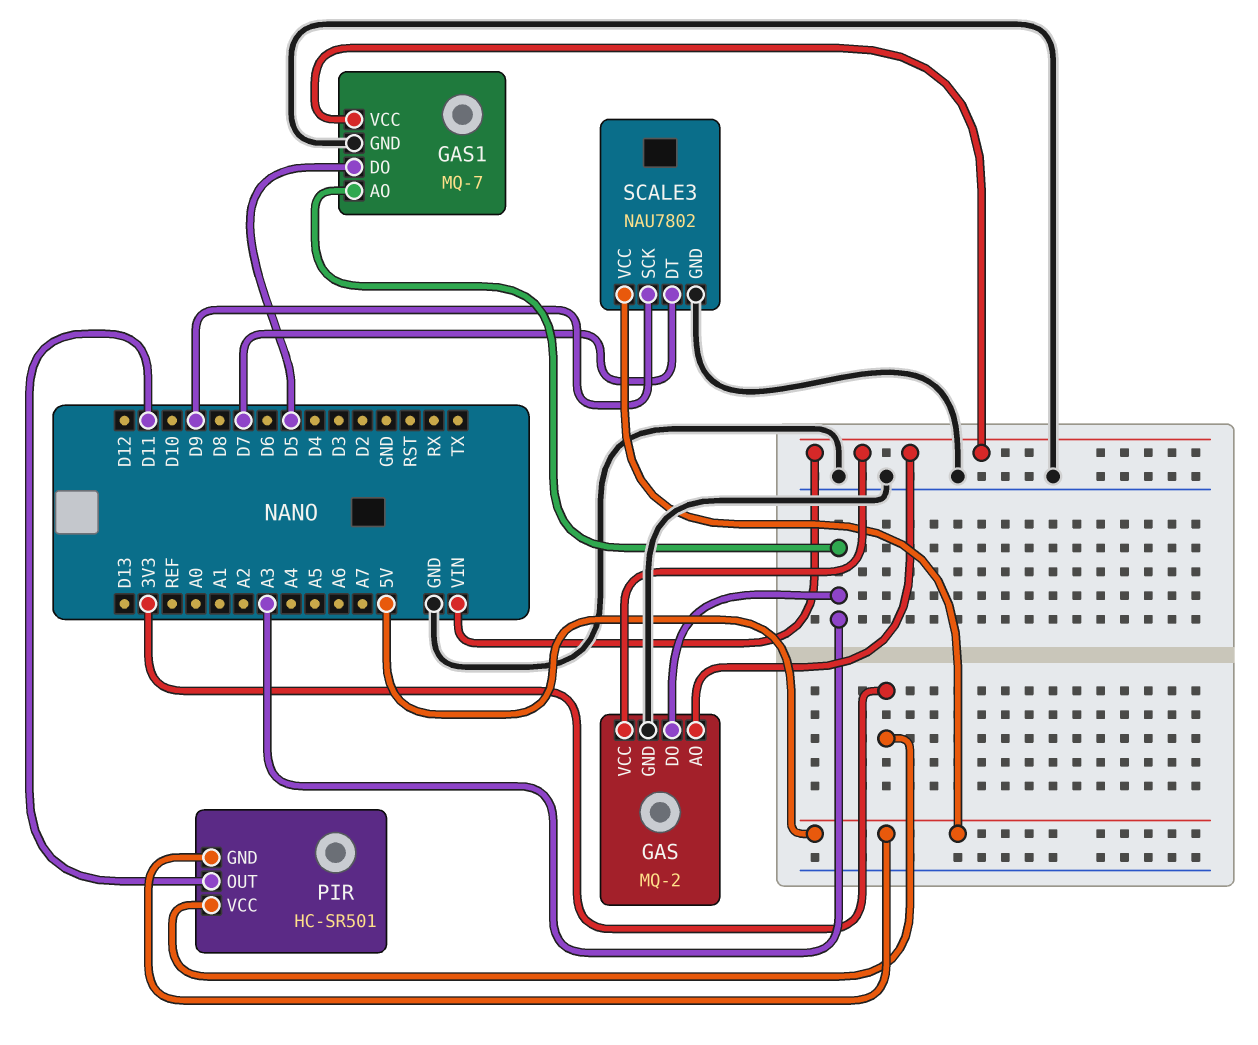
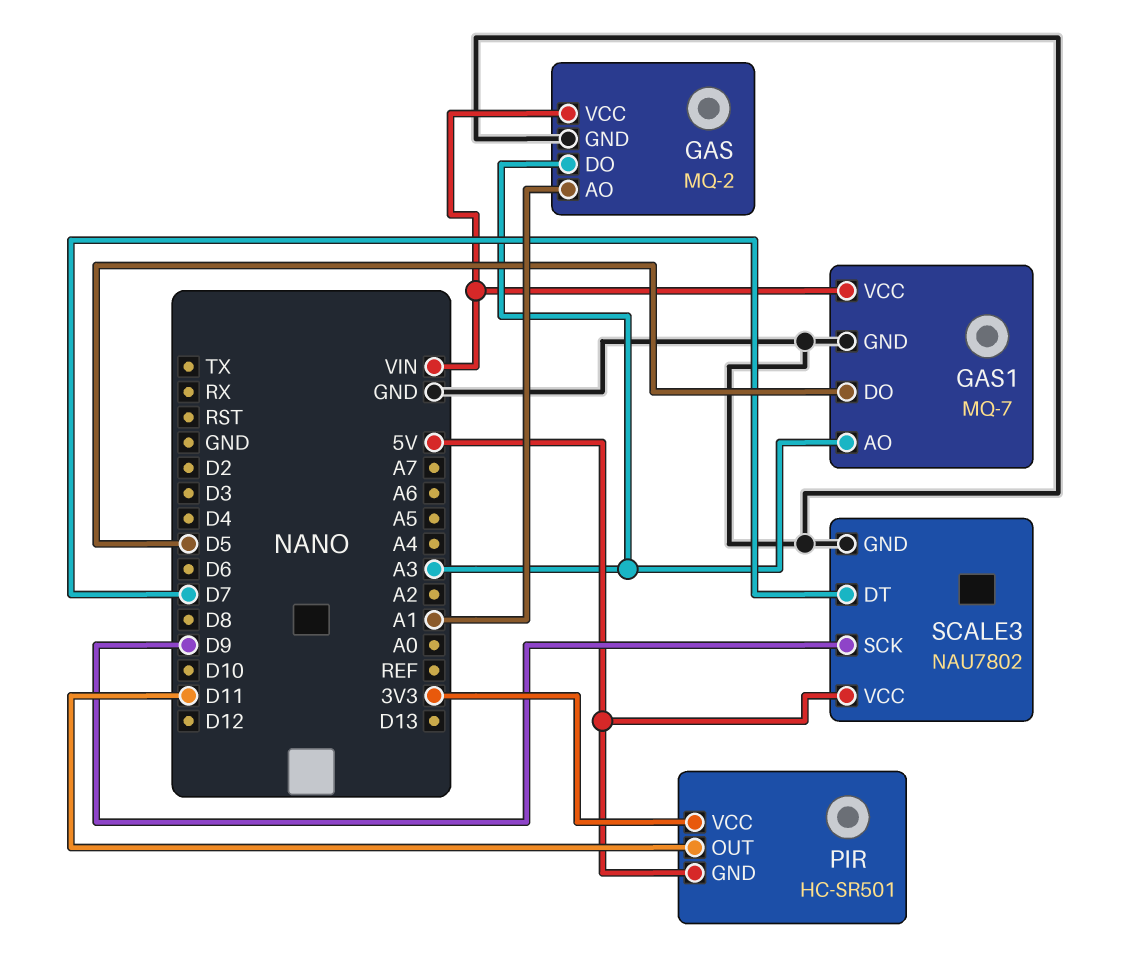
GAS pin AO: VIN -> A1

